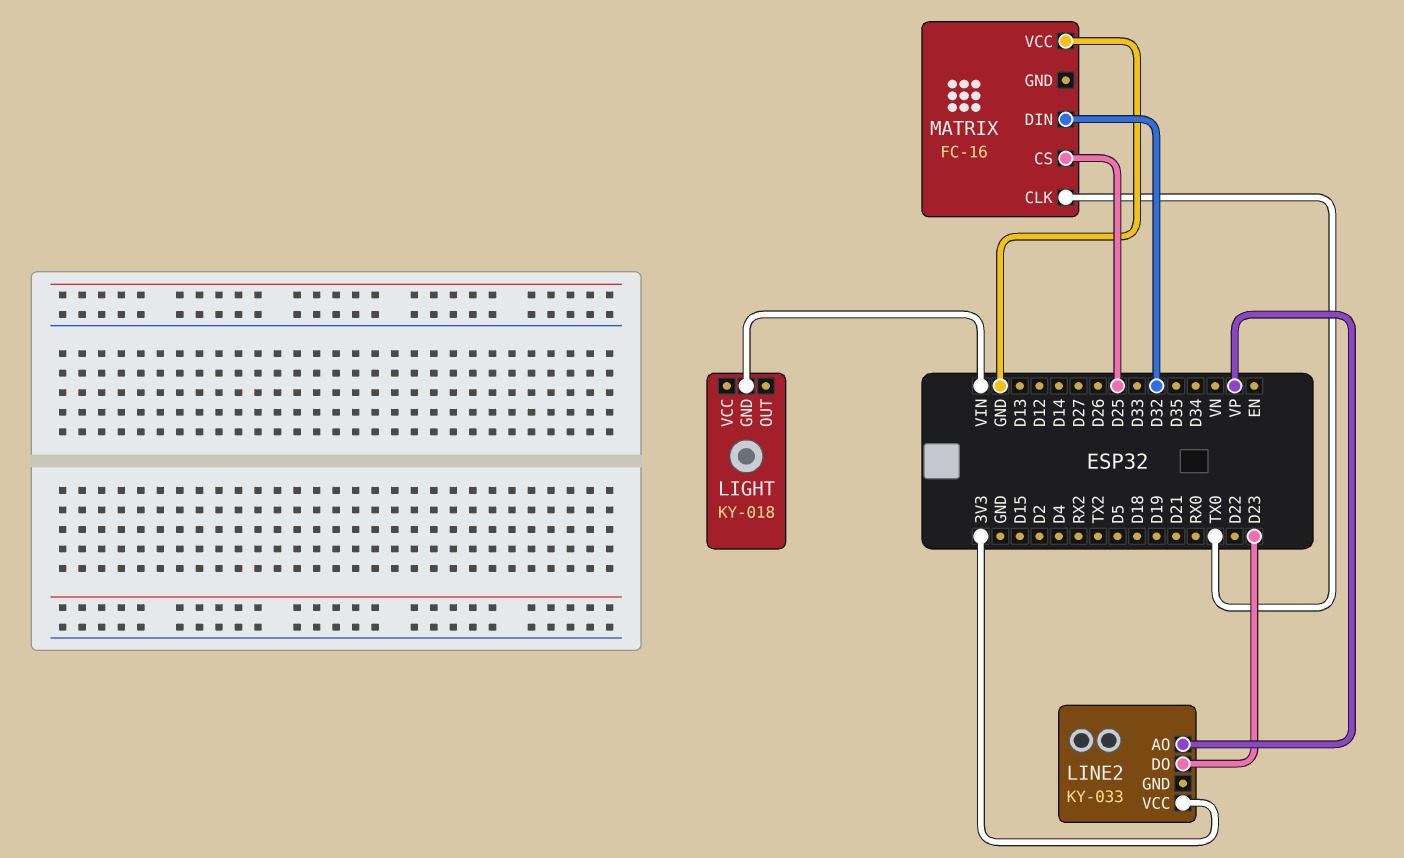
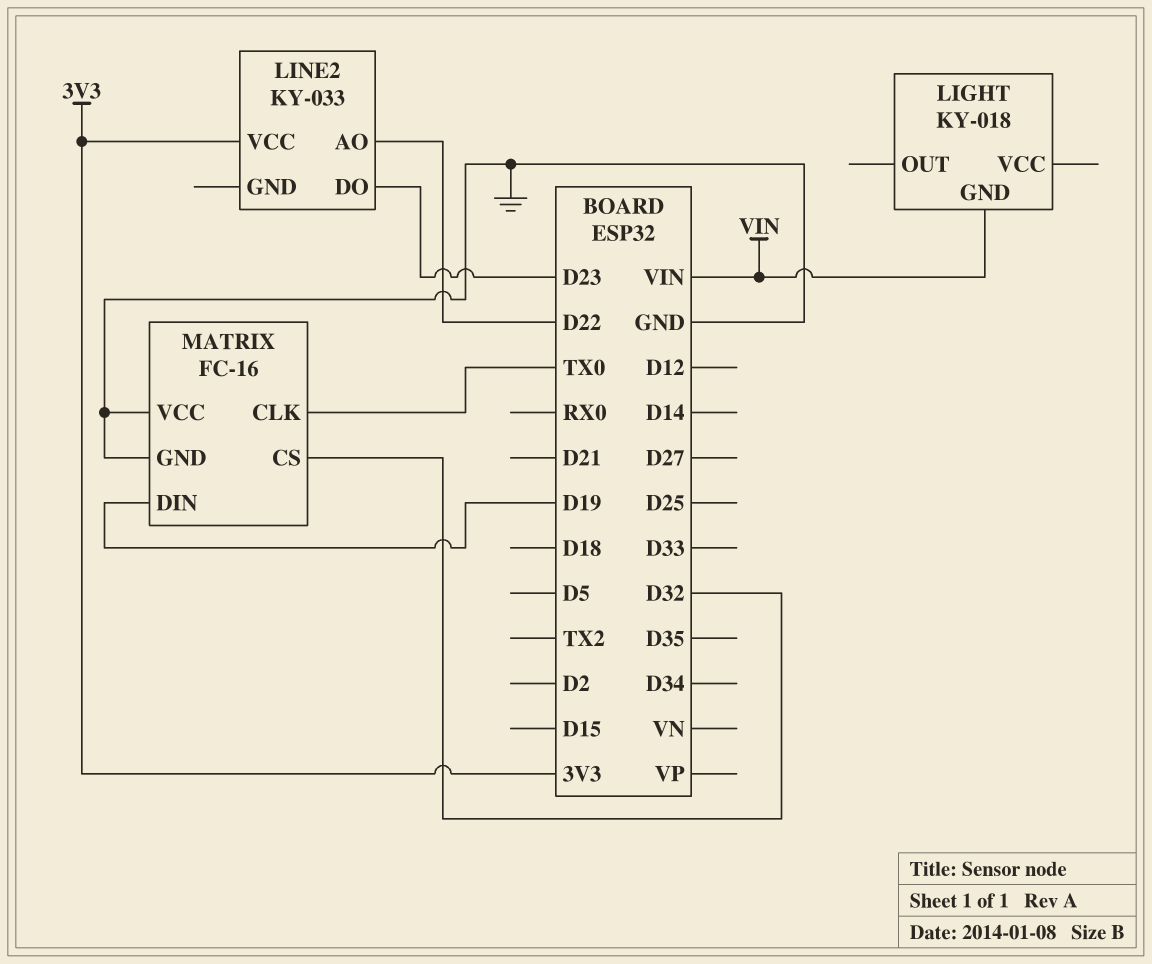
LINE2 pin AO: VP -> D22
MATRIX pin CS: D25 -> D32
MATRIX pin DIN: D32 -> D19
MATRIX pin GND: none -> GND

